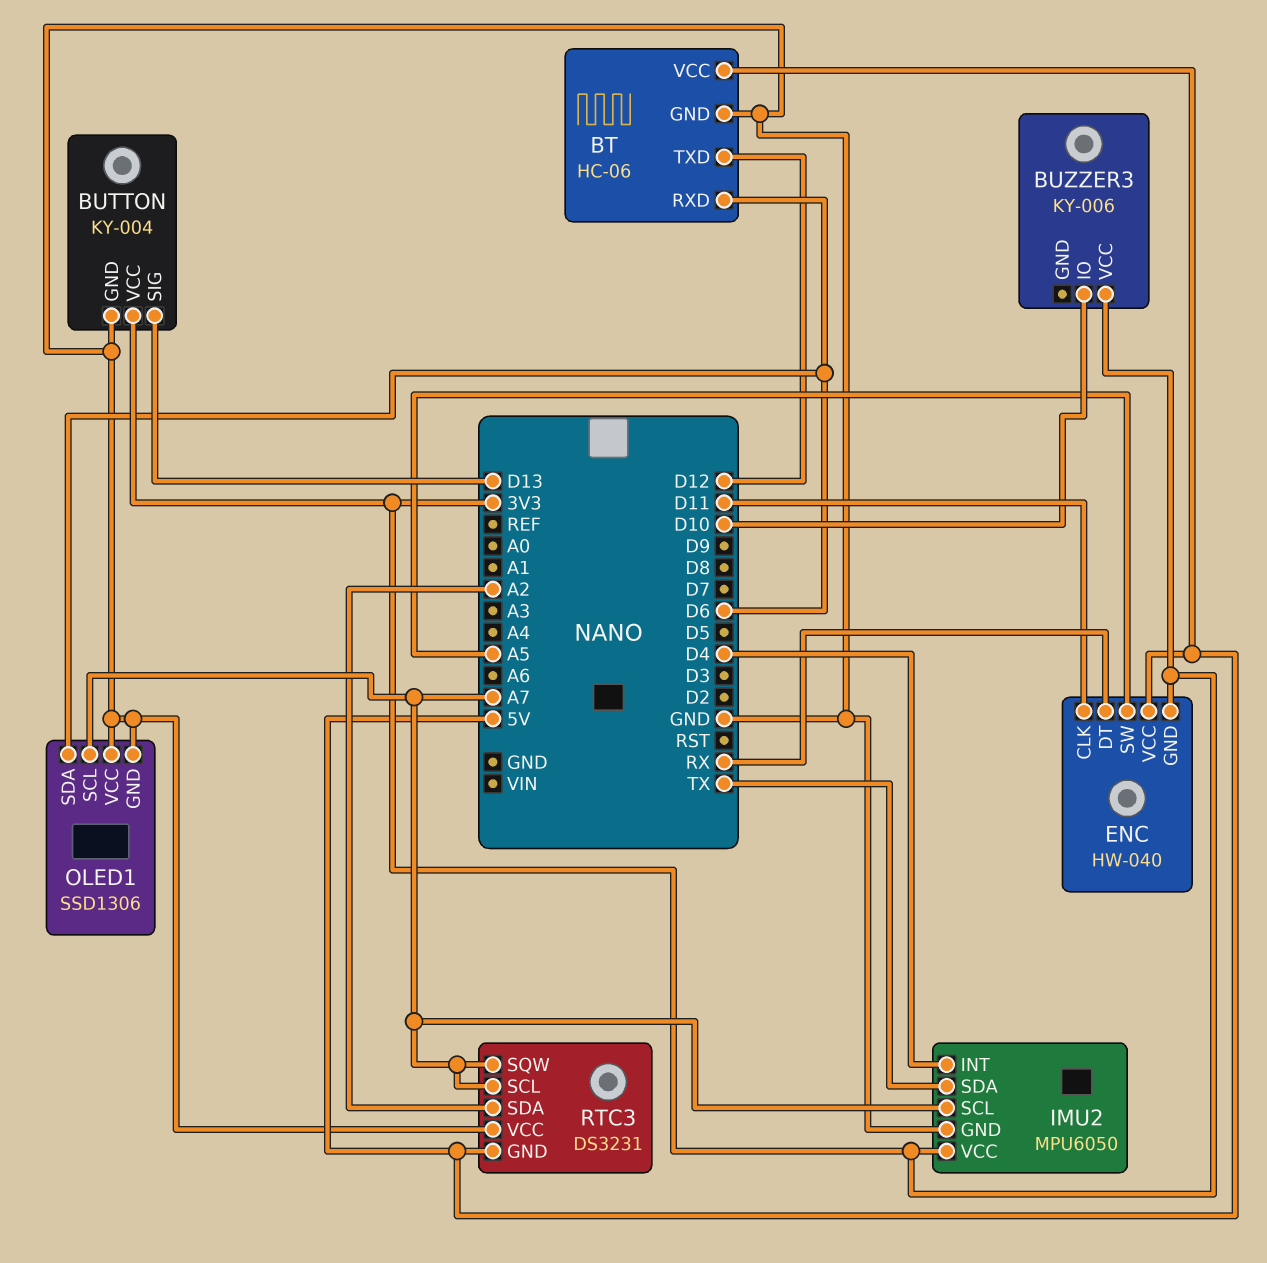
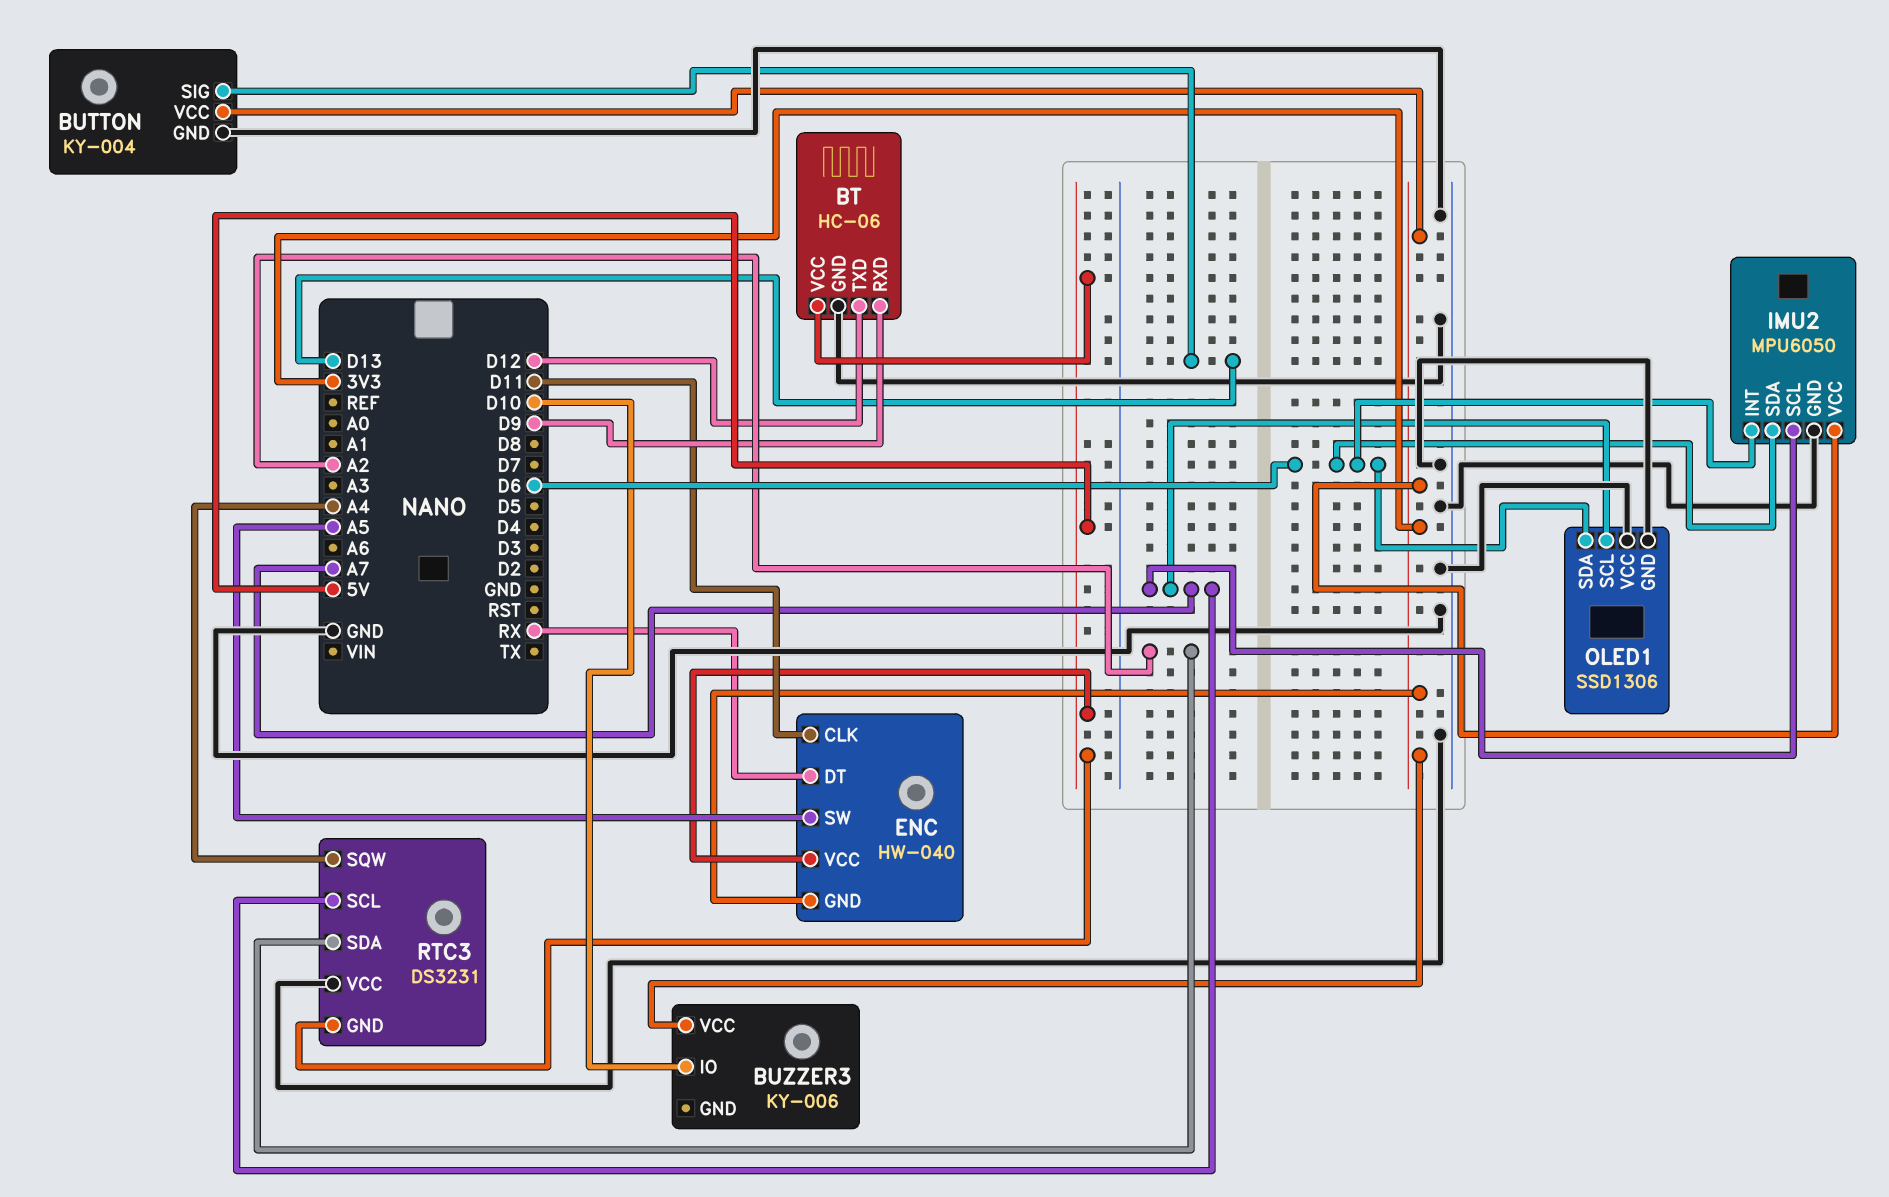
BT pin RXD: D6 -> D9
IMU2 pin INT: D4 -> D6
IMU2 pin SDA: TX -> D6
RTC3 pin SQW: A7 -> A4

